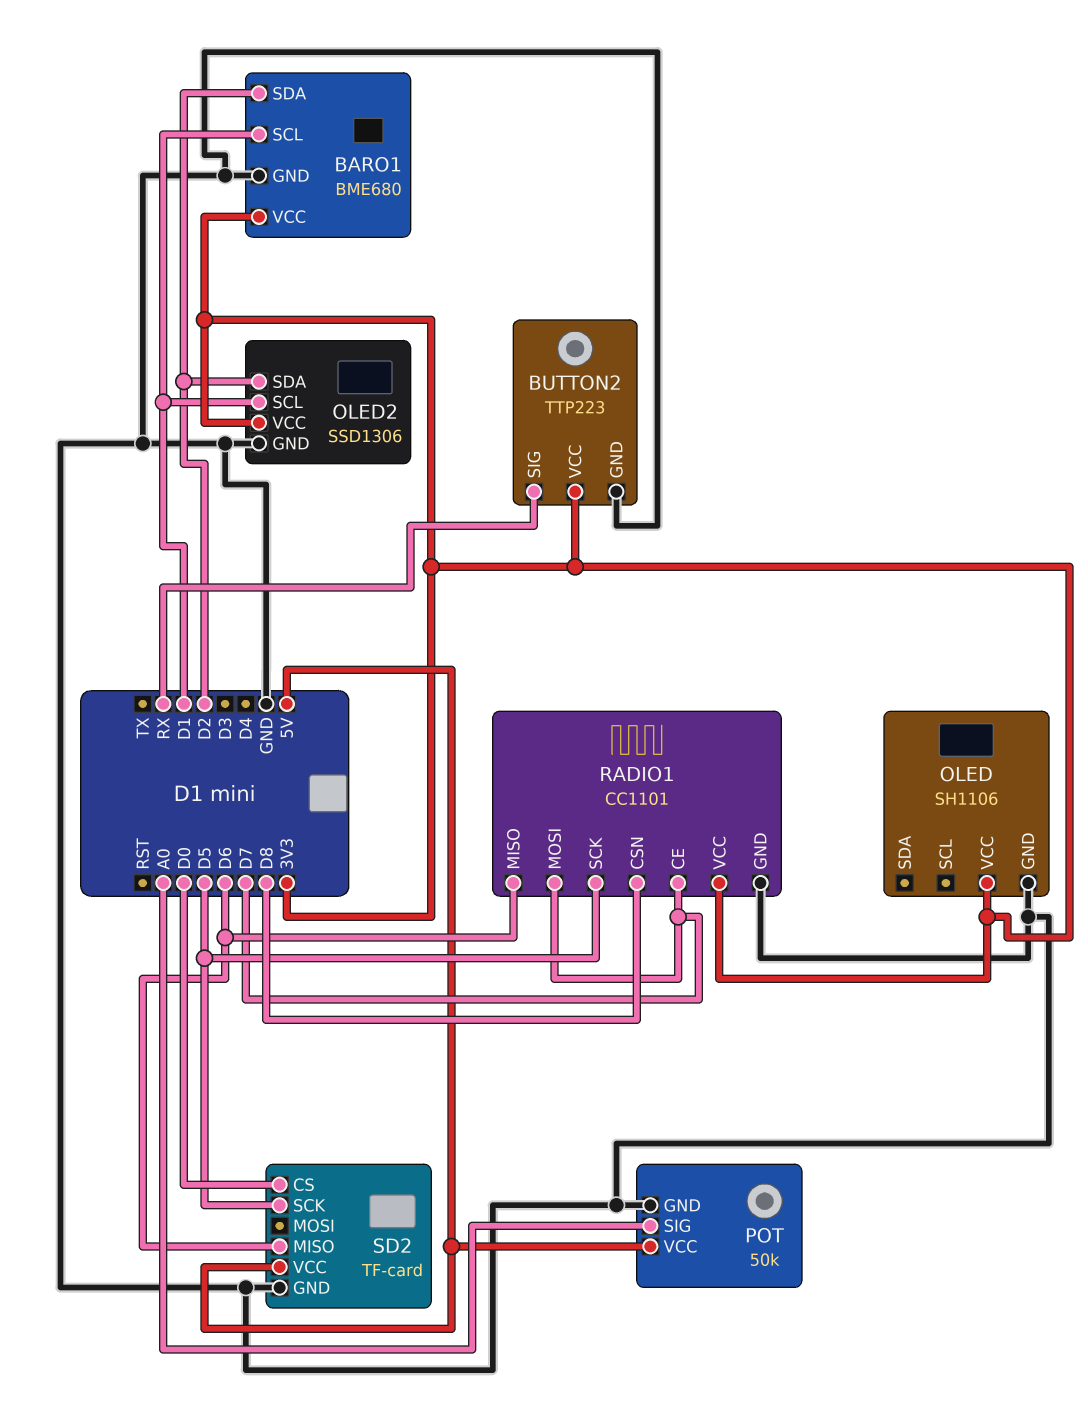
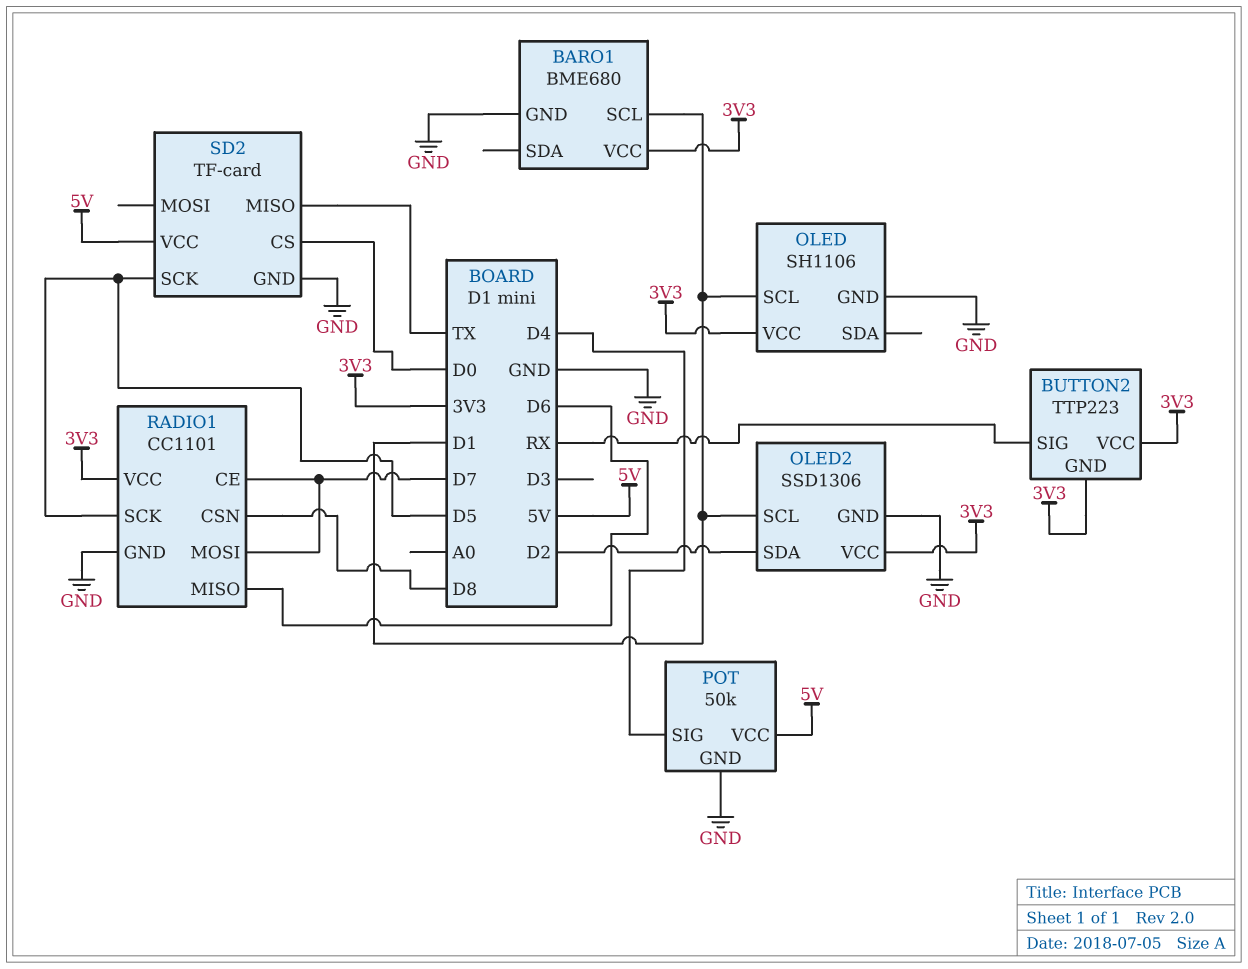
BARO1 pin SDA: D2 -> none
BUTTON2 pin GND: GND -> 3V3
OLED pin SCL: none -> D1
POT pin SIG: A0 -> D4
SD2 pin MISO: D6 -> TX

